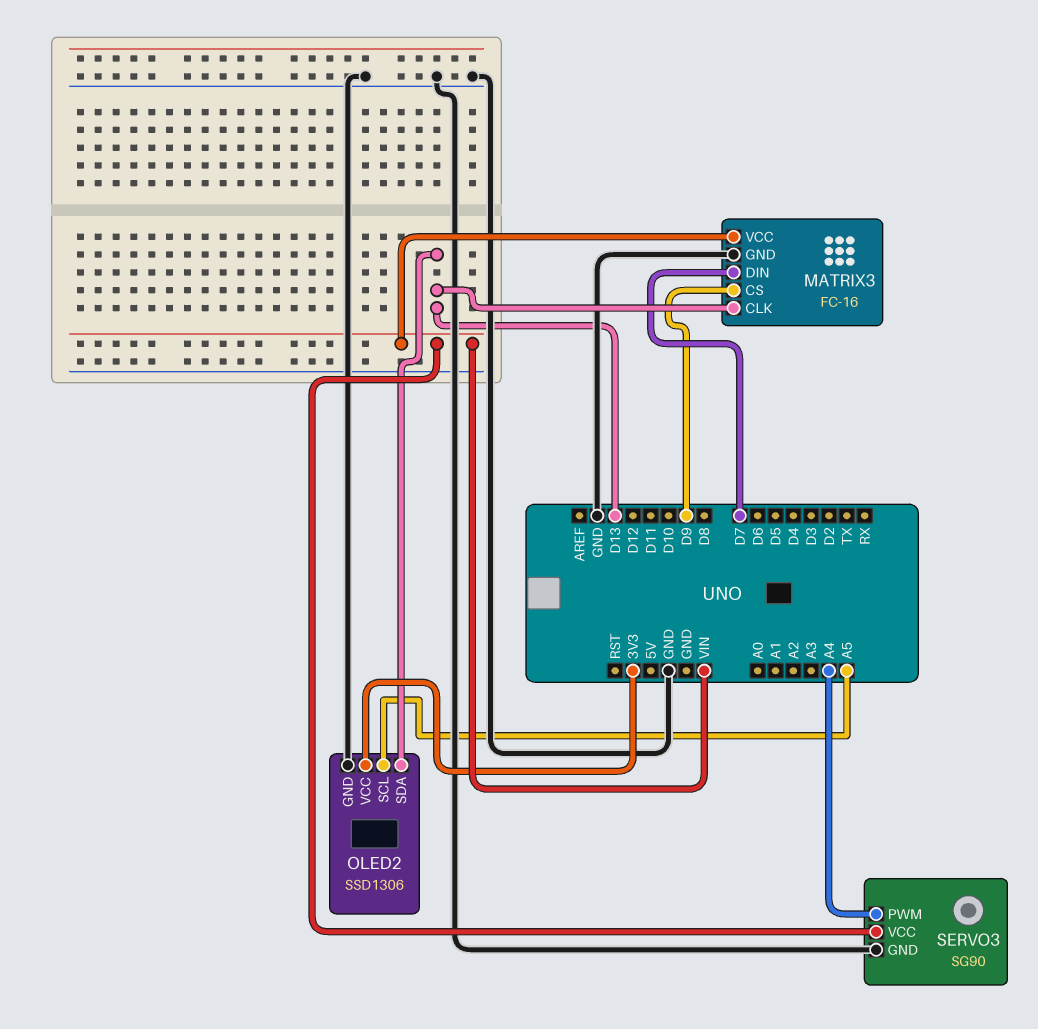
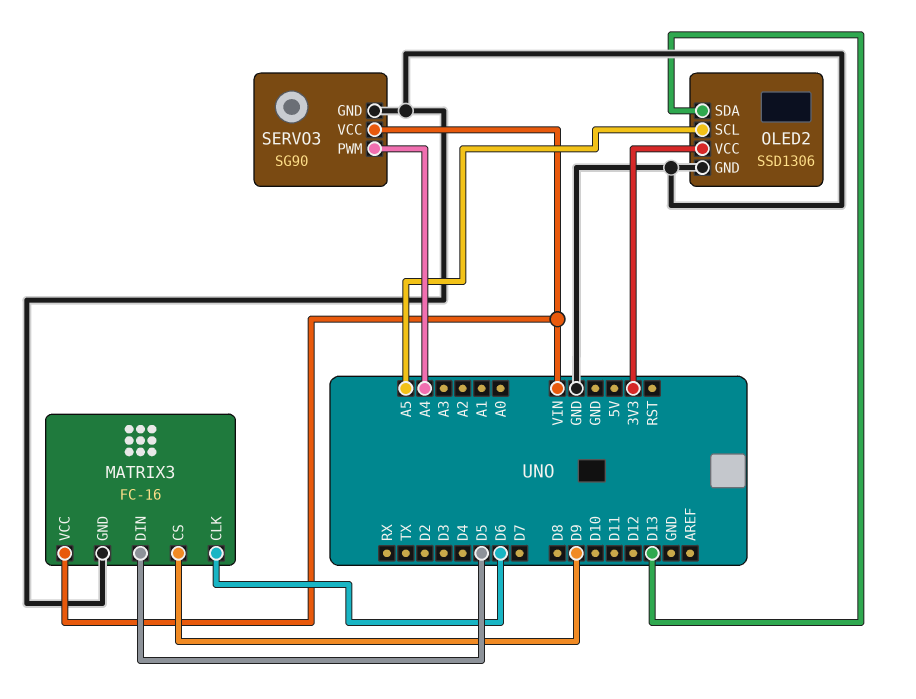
MATRIX3 pin CLK: D13 -> D6
MATRIX3 pin DIN: D7 -> D5

